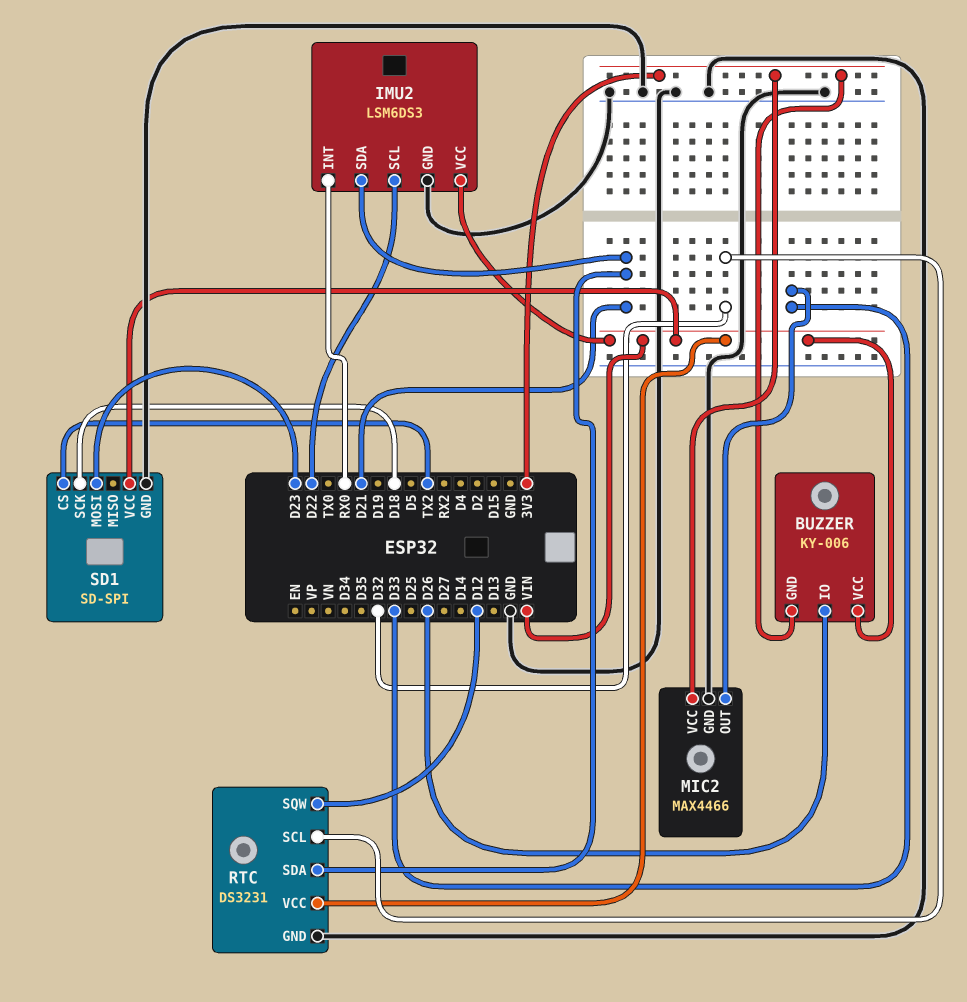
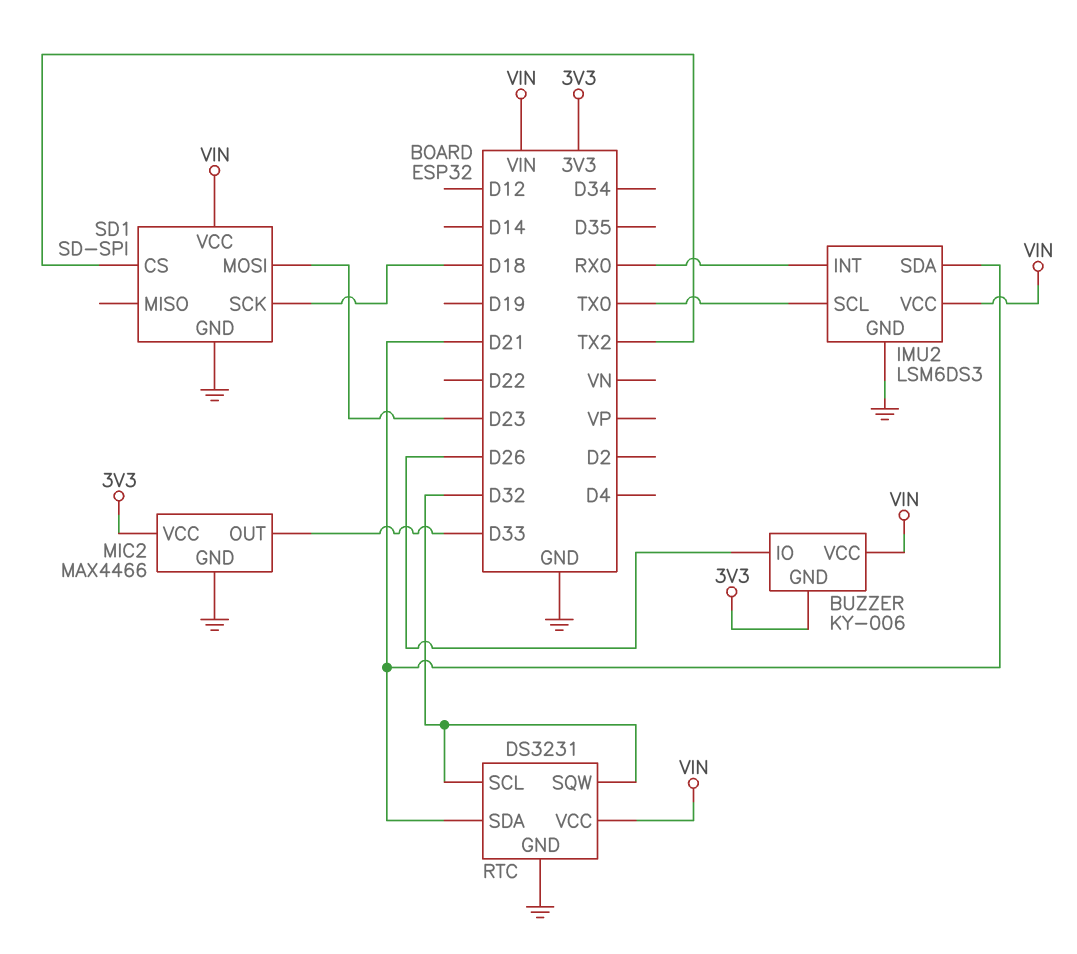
IMU2 pin SCL: D22 -> TX0
RTC pin SQW: D12 -> D32

